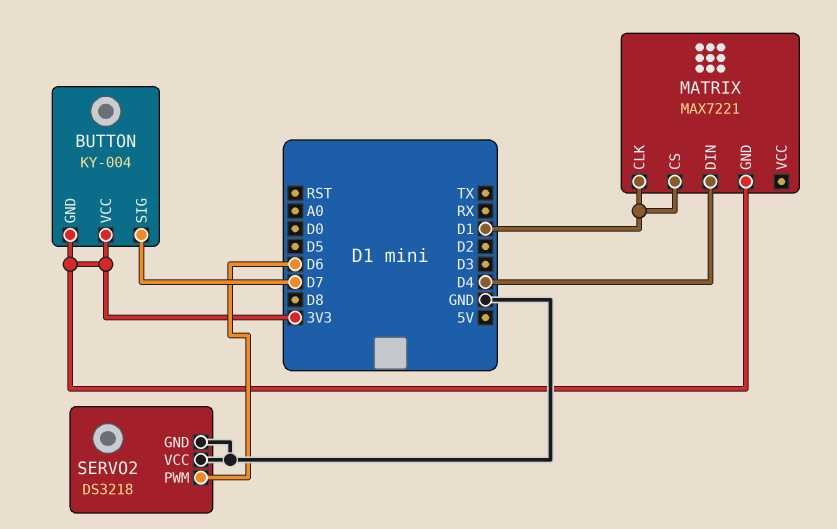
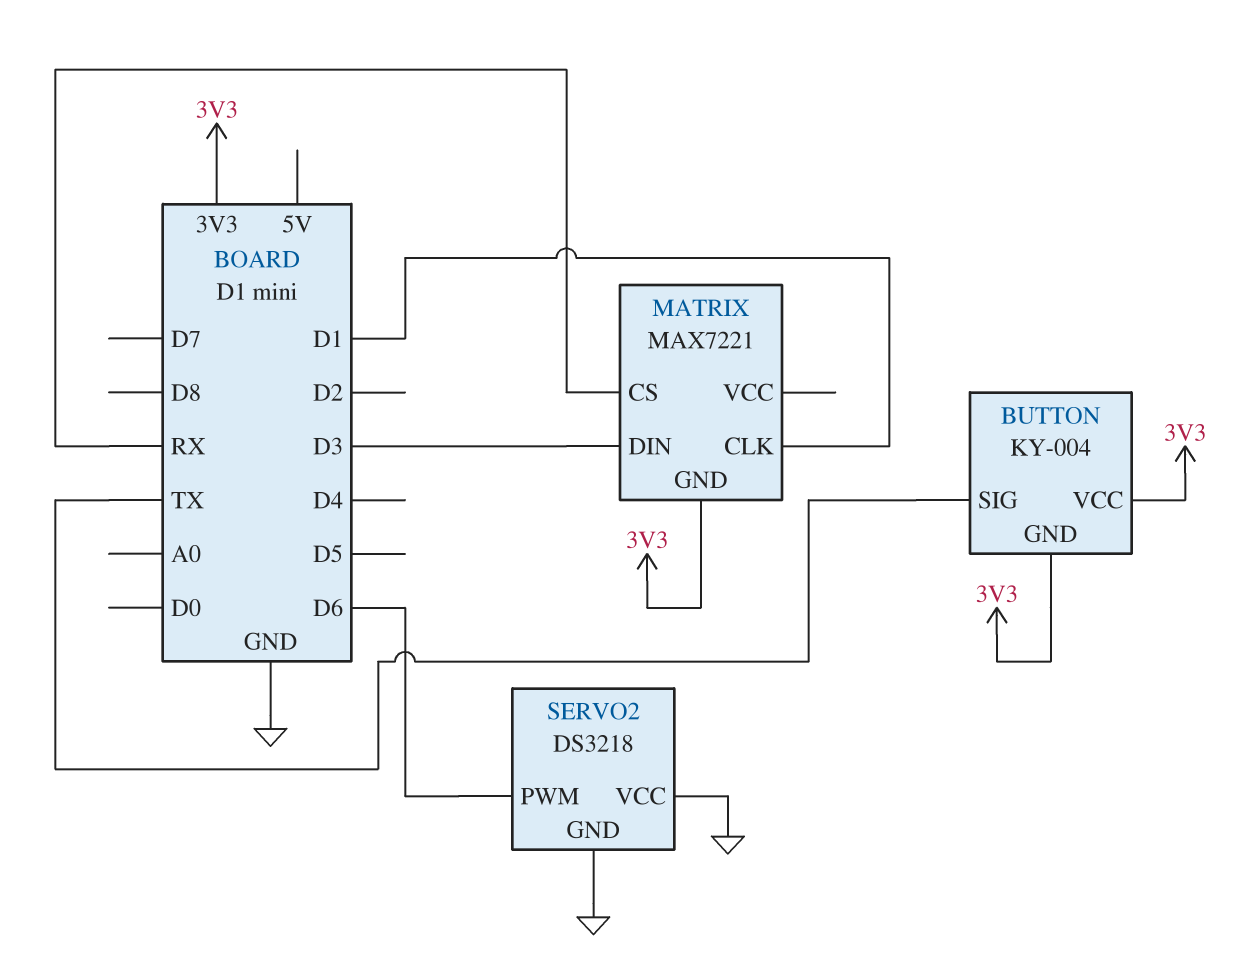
BUTTON pin SIG: D7 -> TX
MATRIX pin CS: D1 -> RX
MATRIX pin DIN: D4 -> D3

